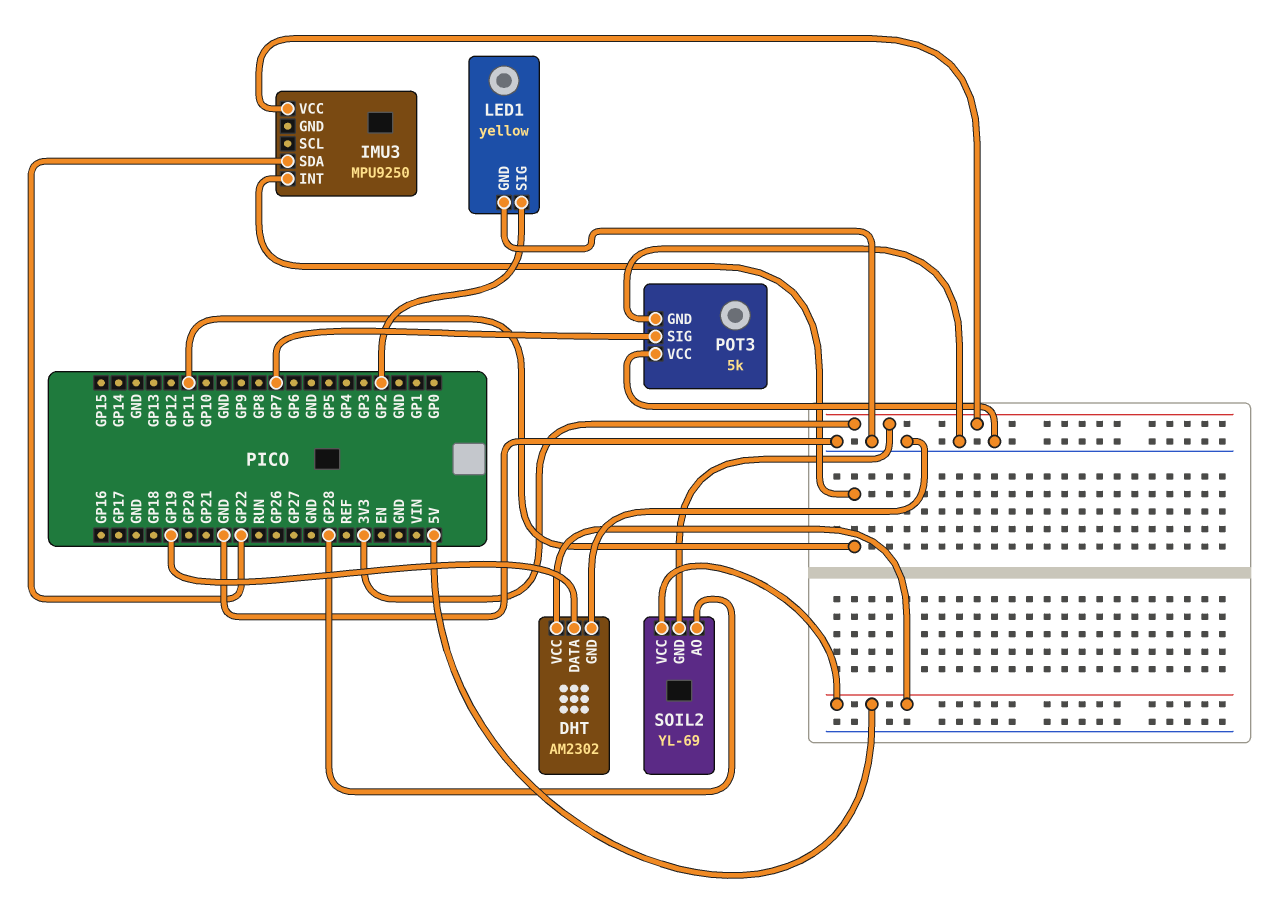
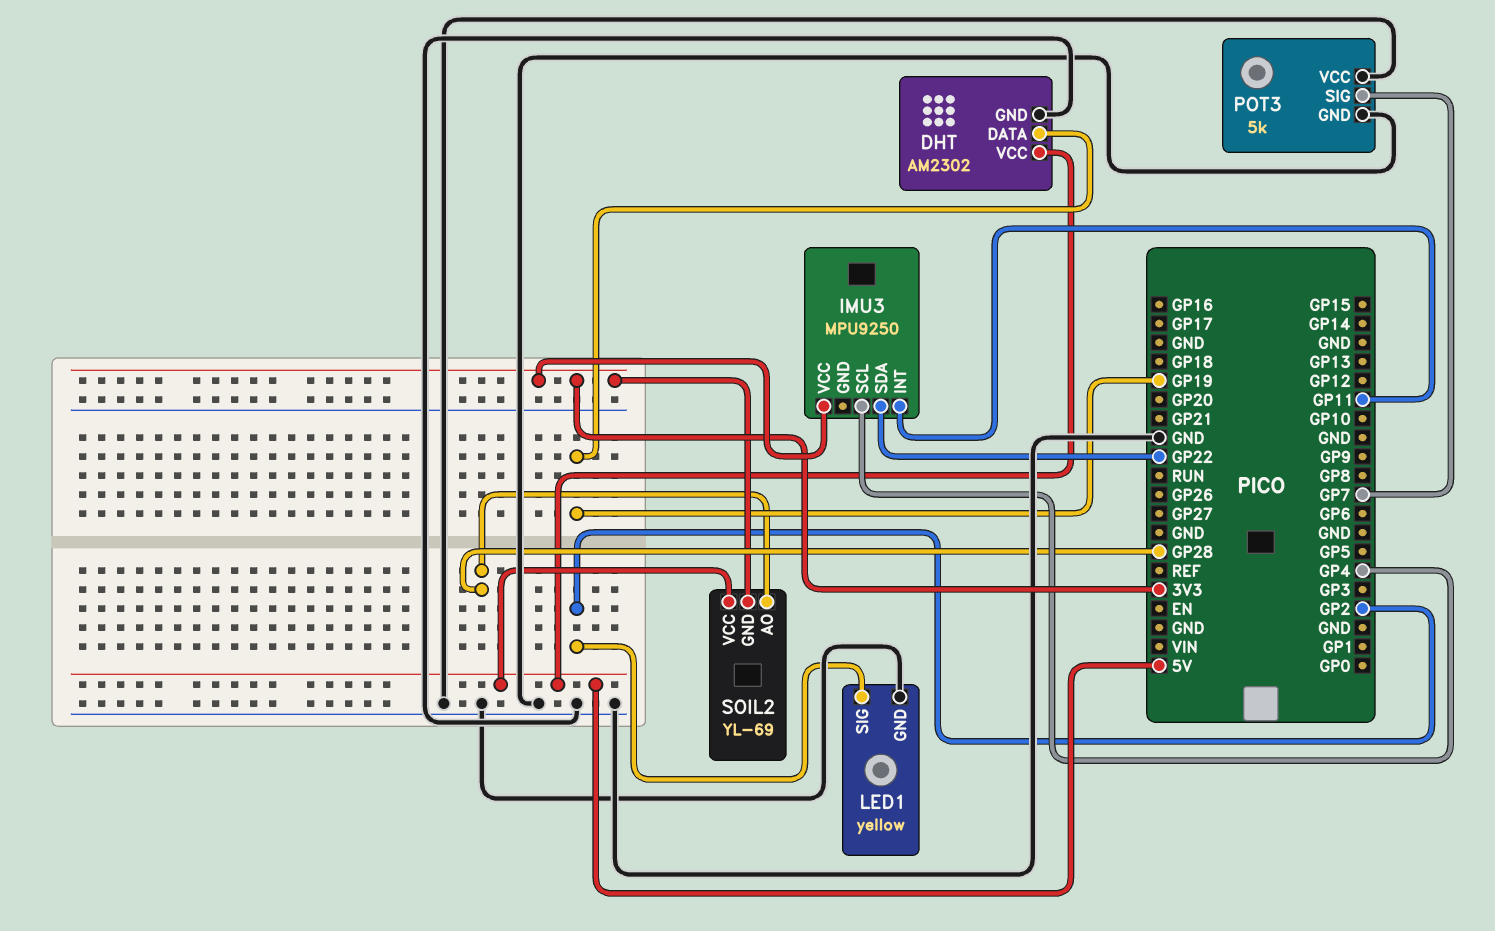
IMU3 pin SCL: none -> GP4

